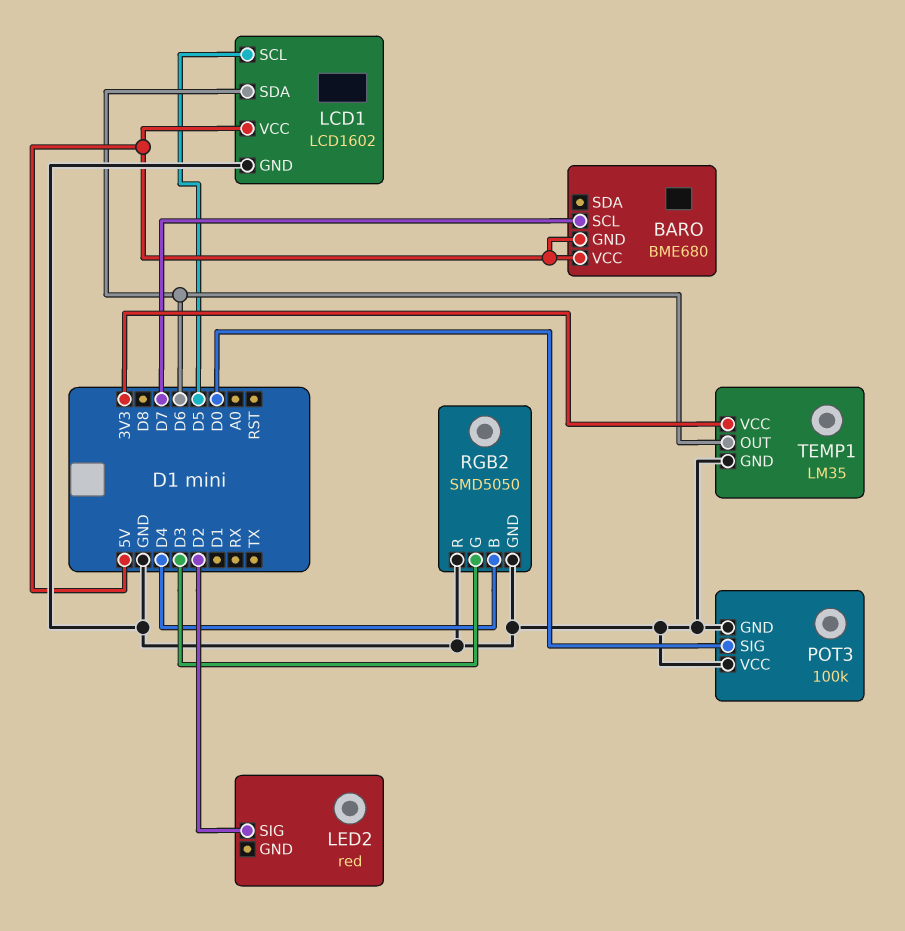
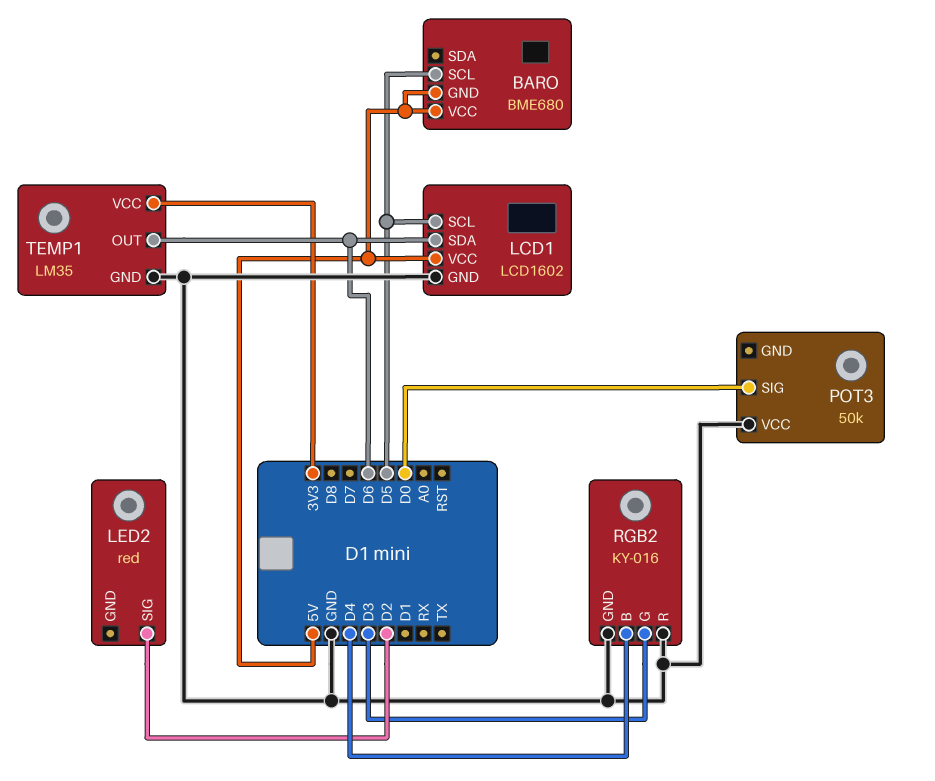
BARO pin SCL: D7 -> D5
POT3: 100k -> 50k
POT3 pin GND: GND -> none
RGB2: SMD5050 -> KY-016

